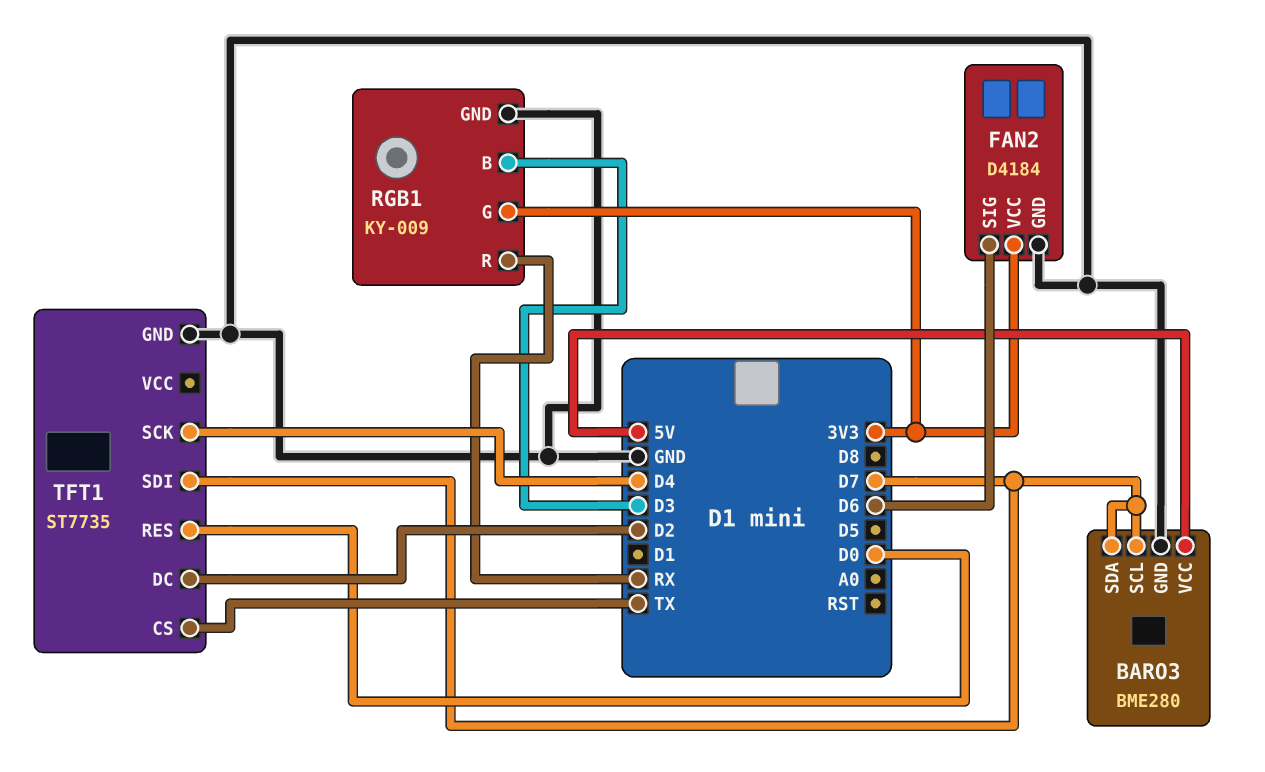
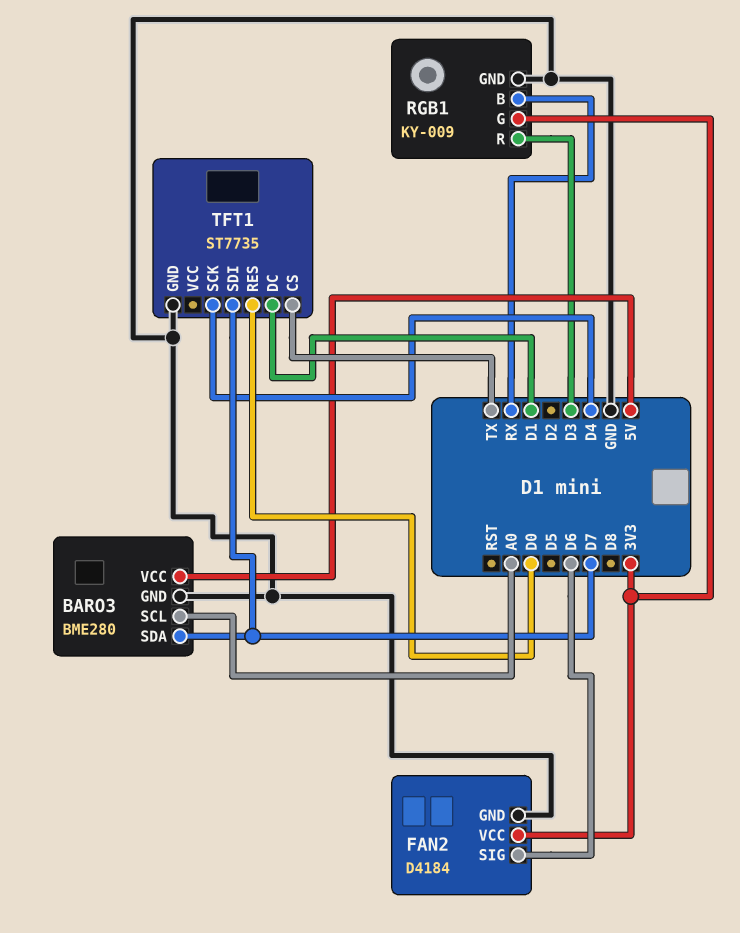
BARO3 pin SCL: D7 -> A0
RGB1 pin B: D3 -> RX
RGB1 pin R: RX -> D3
TFT1 pin DC: D2 -> D1

